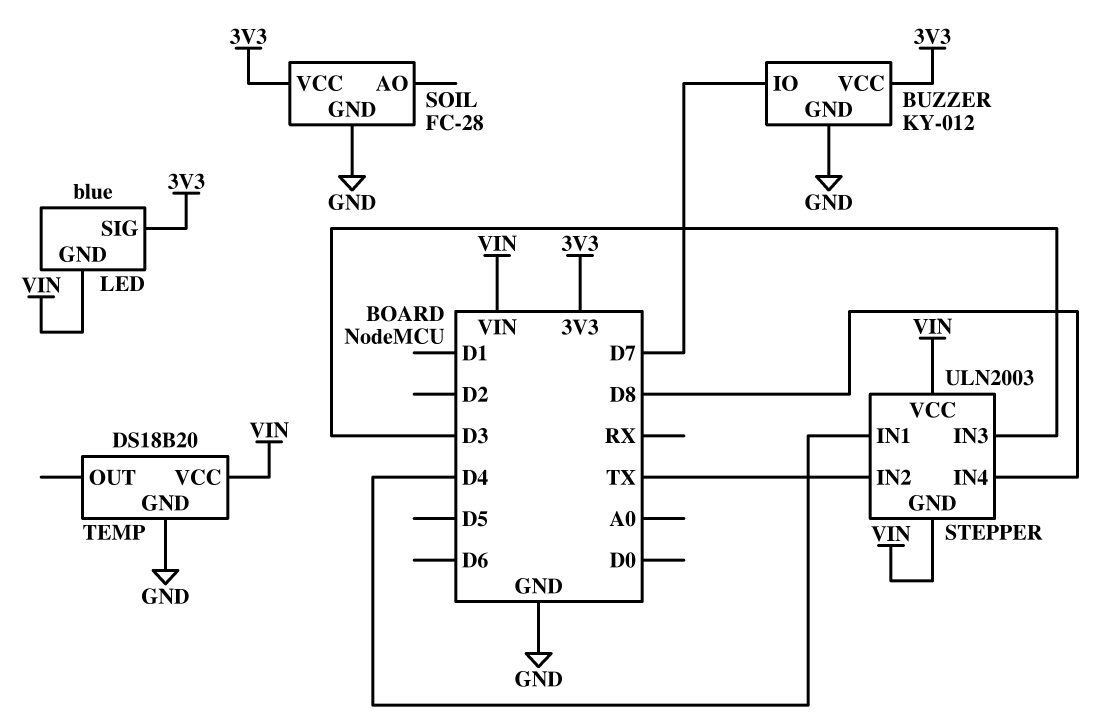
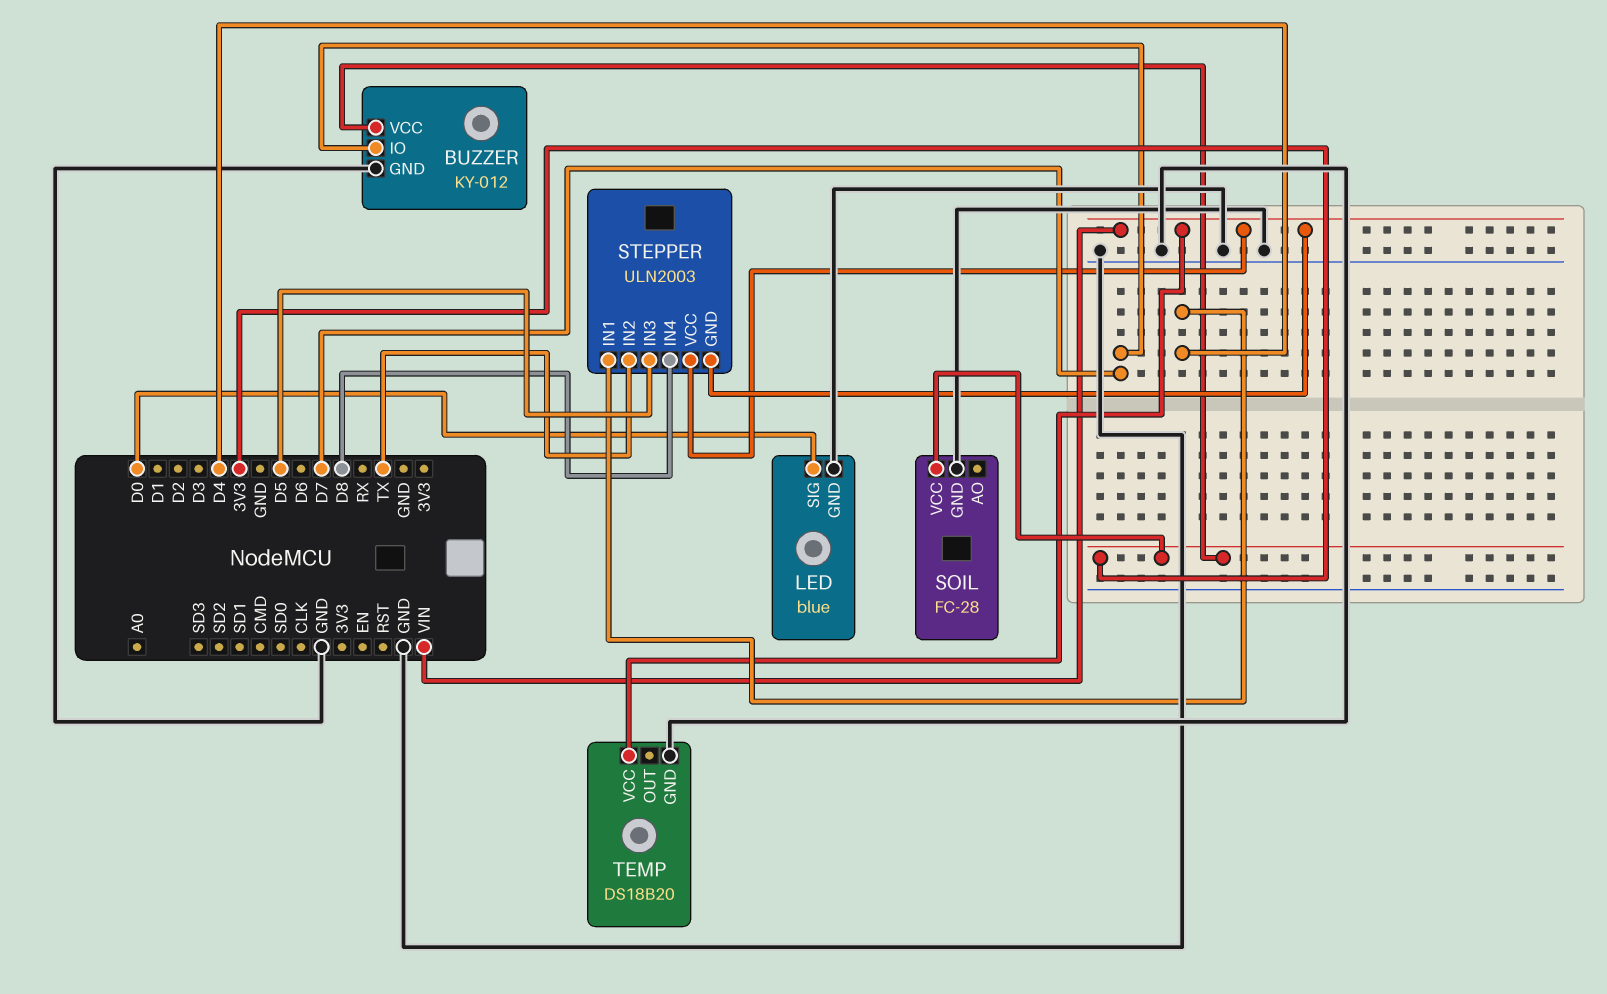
LED pin GND: VIN -> GND
LED pin SIG: 3V3 -> D0
STEPPER pin IN3: D3 -> D5

